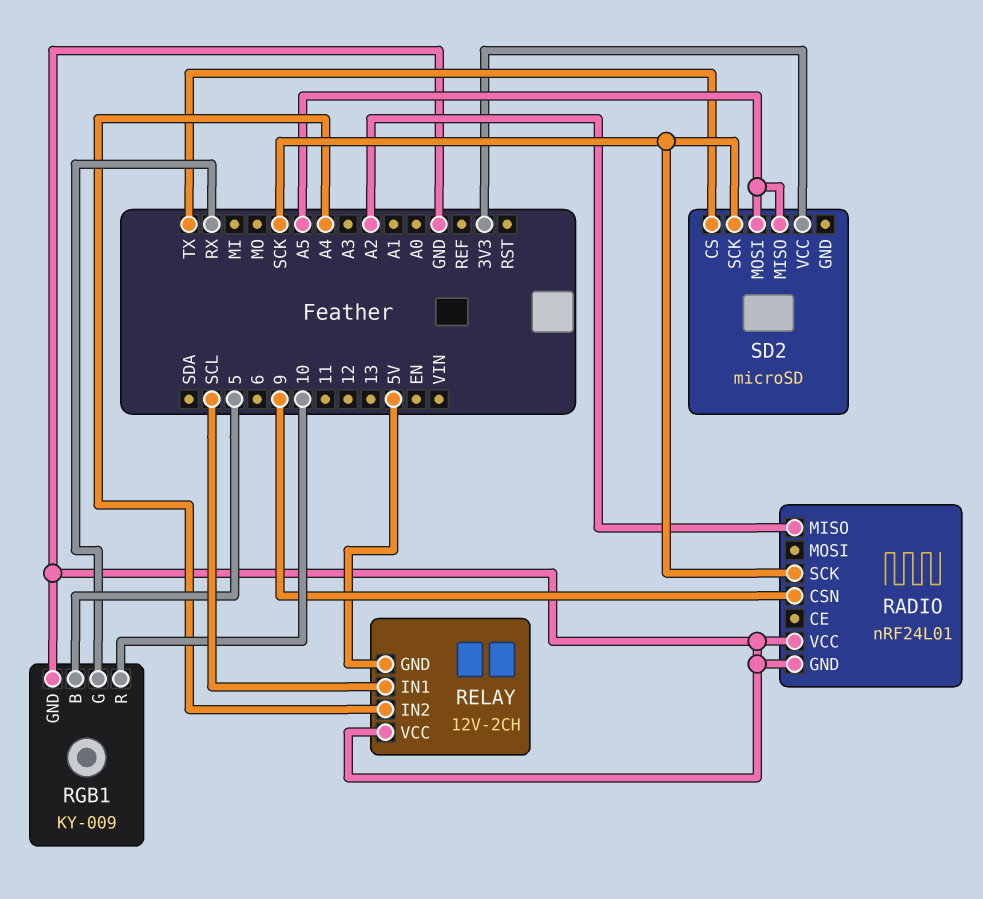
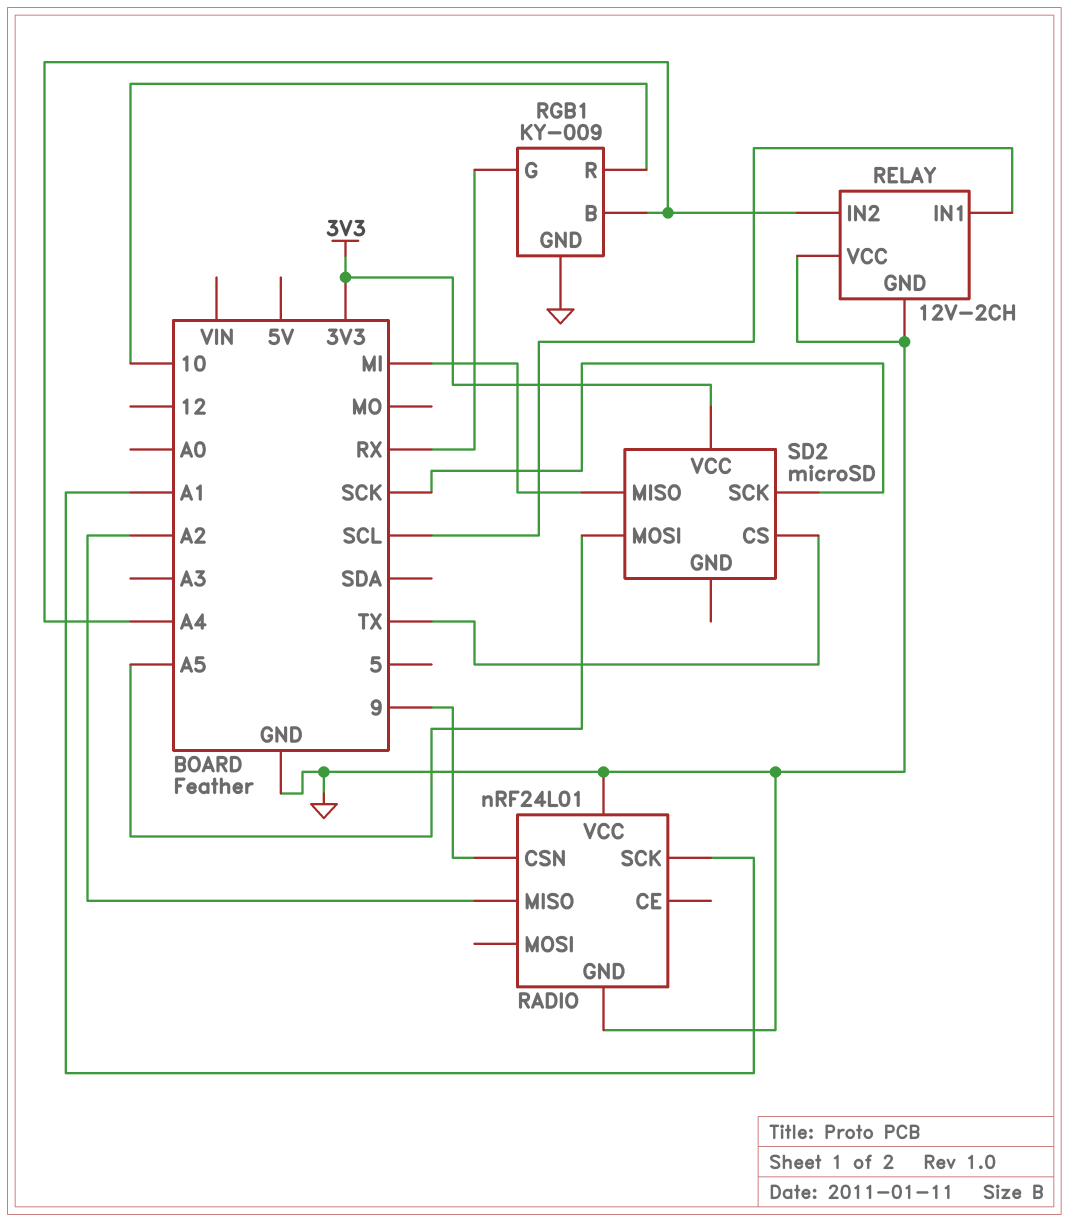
RADIO pin SCK: SCK -> A1
RELAY pin GND: 5V -> GND
RGB1 pin B: 5 -> A4
SD2 pin MISO: A5 -> MI

